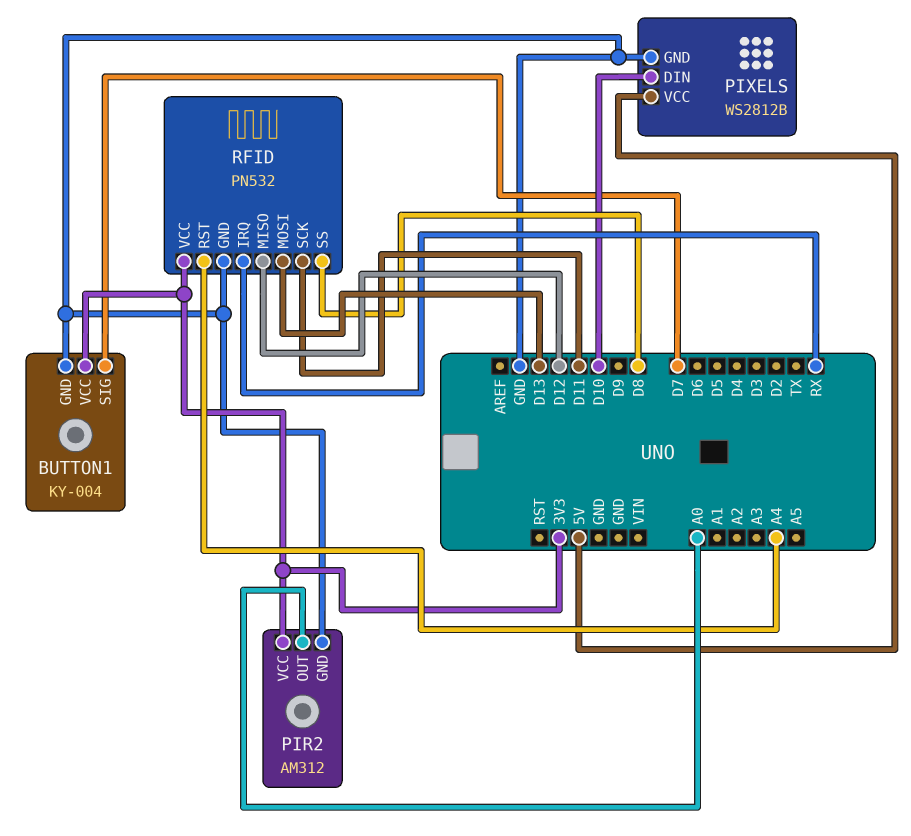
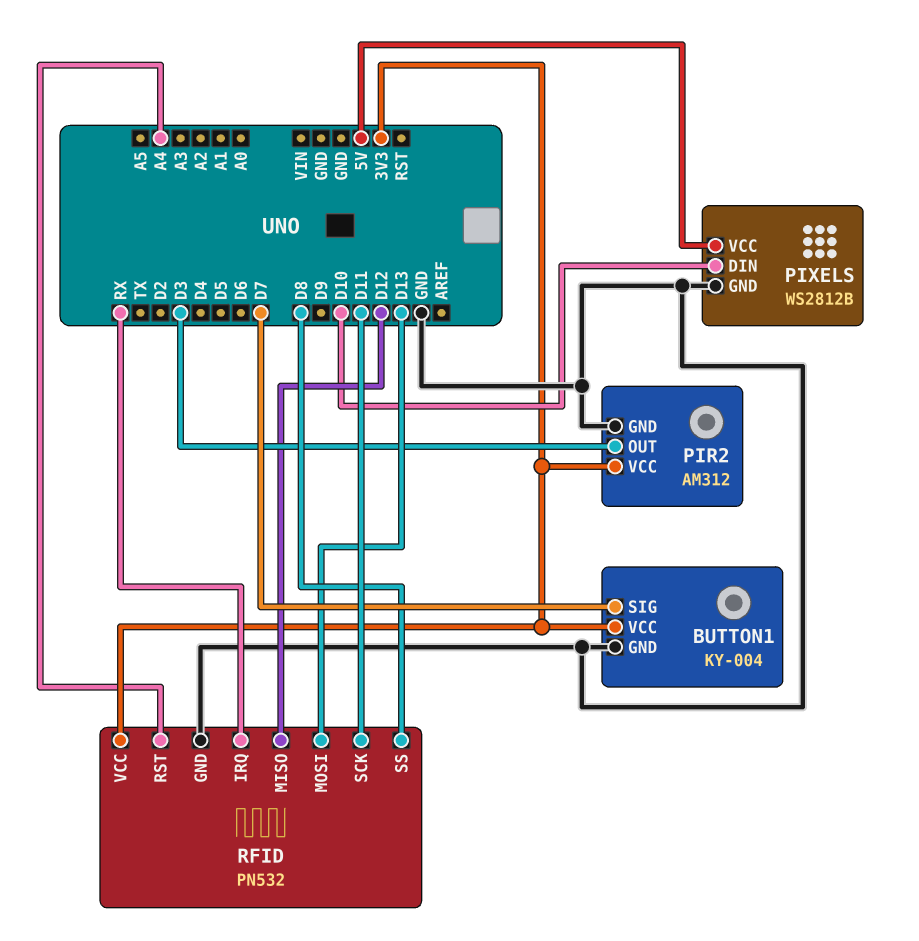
PIR2 pin OUT: A0 -> D3

